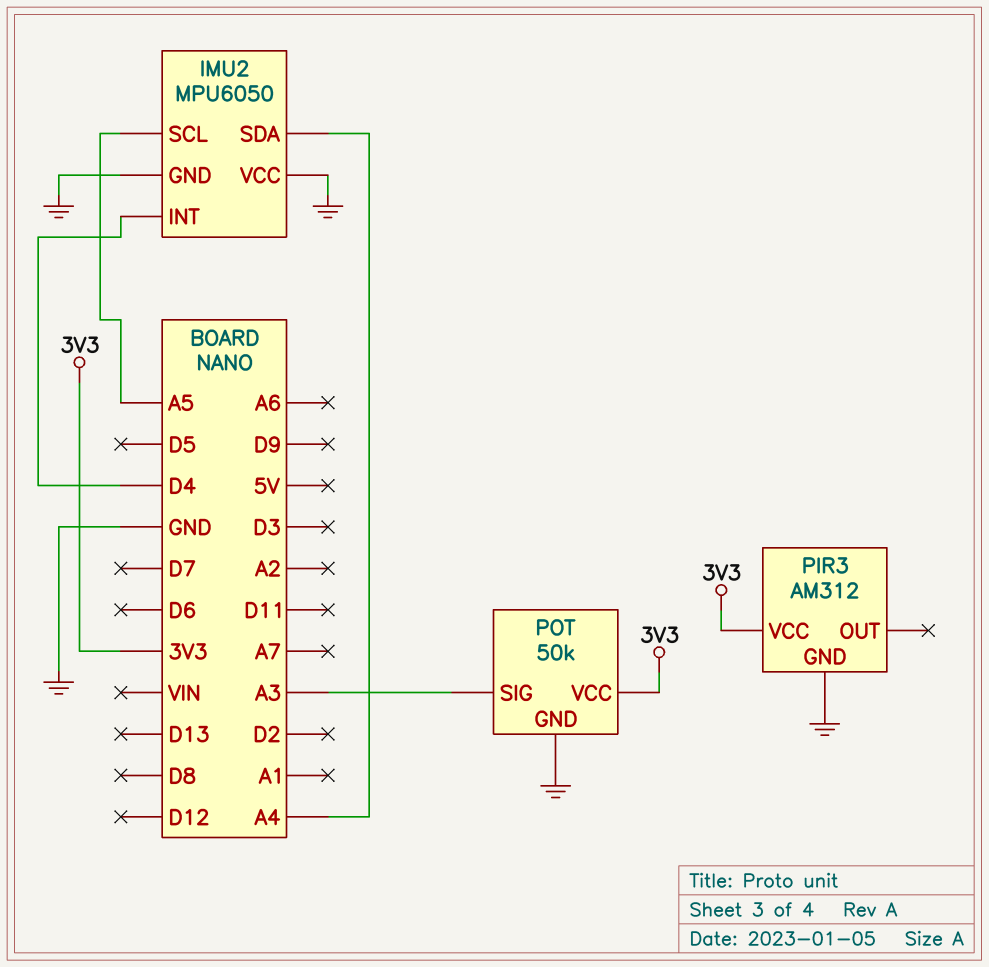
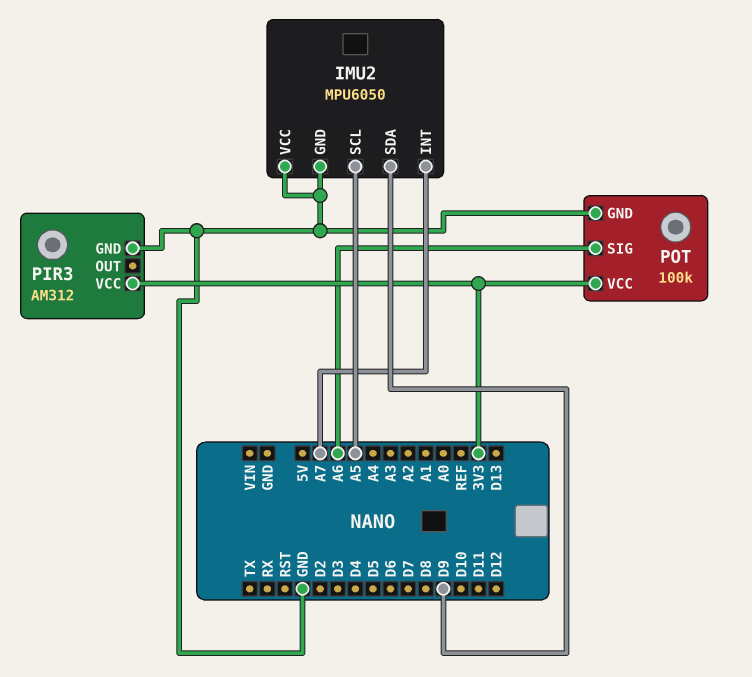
IMU2 pin INT: D4 -> A7
IMU2 pin SDA: A4 -> D9
POT: 50k -> 100k
POT pin SIG: A3 -> A6

